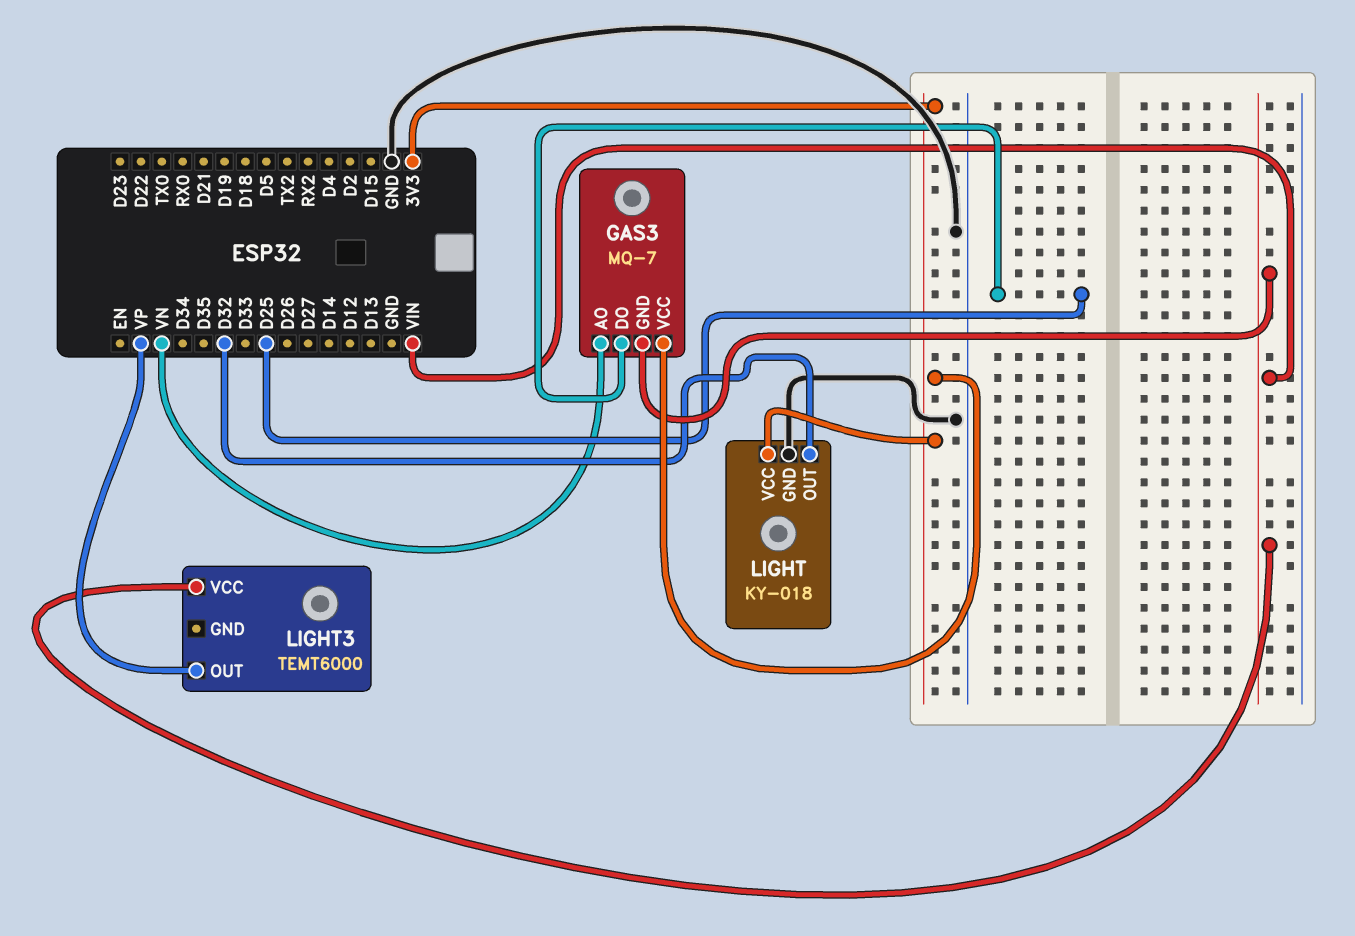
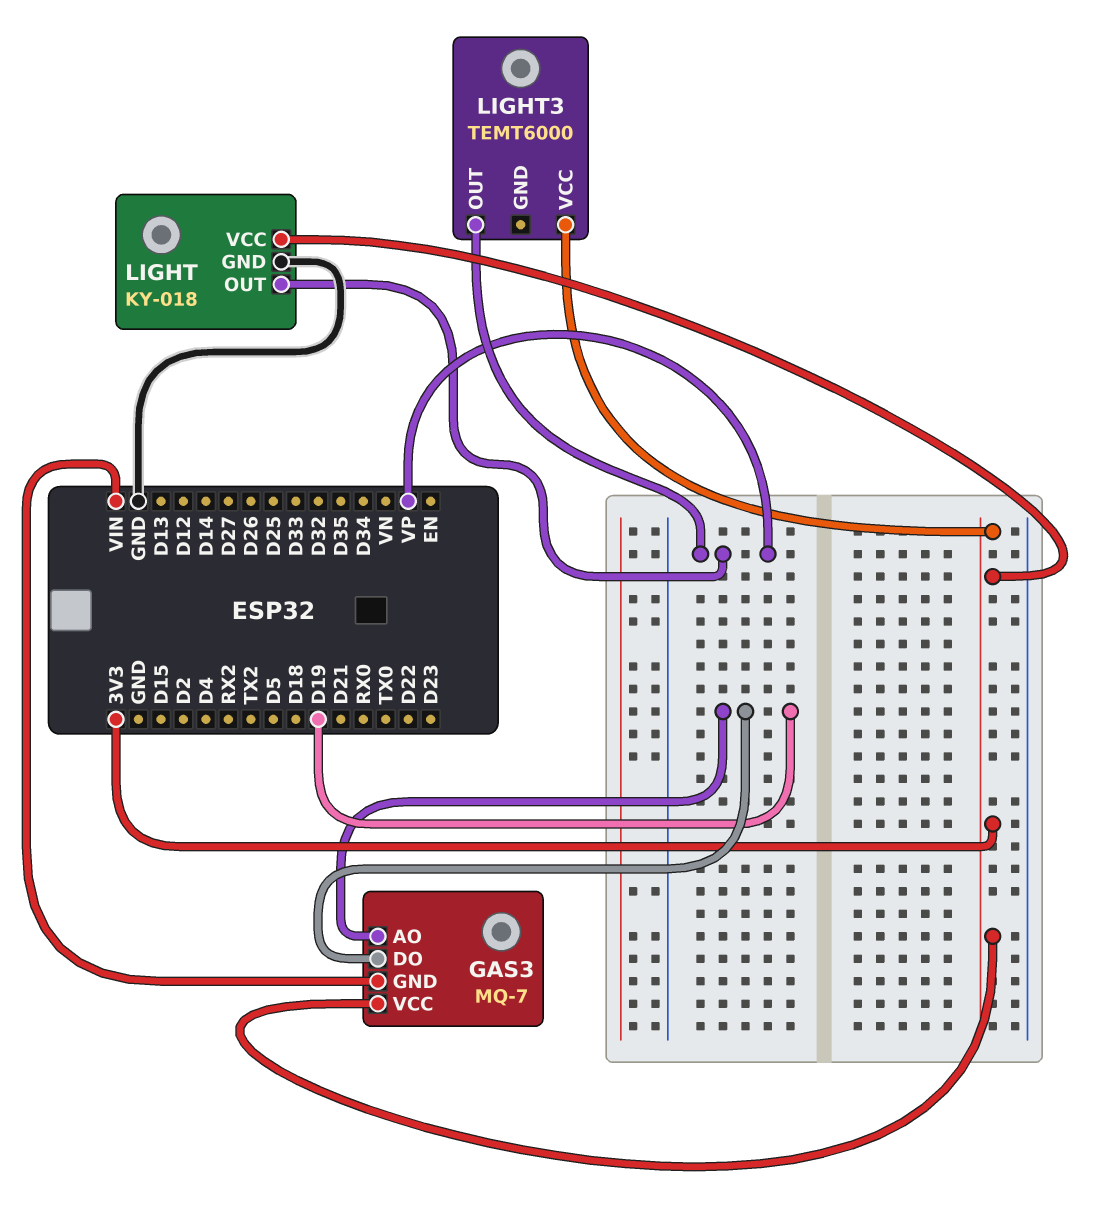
GAS3 pin AO: VN -> D19
GAS3 pin DO: D25 -> D19
LIGHT pin OUT: D32 -> VP
LIGHT3 pin VCC: VIN -> 3V3

